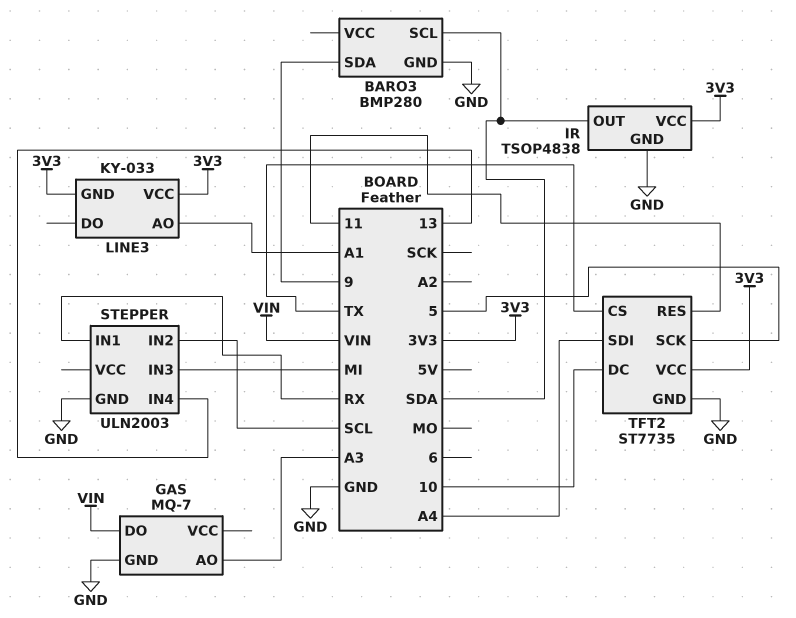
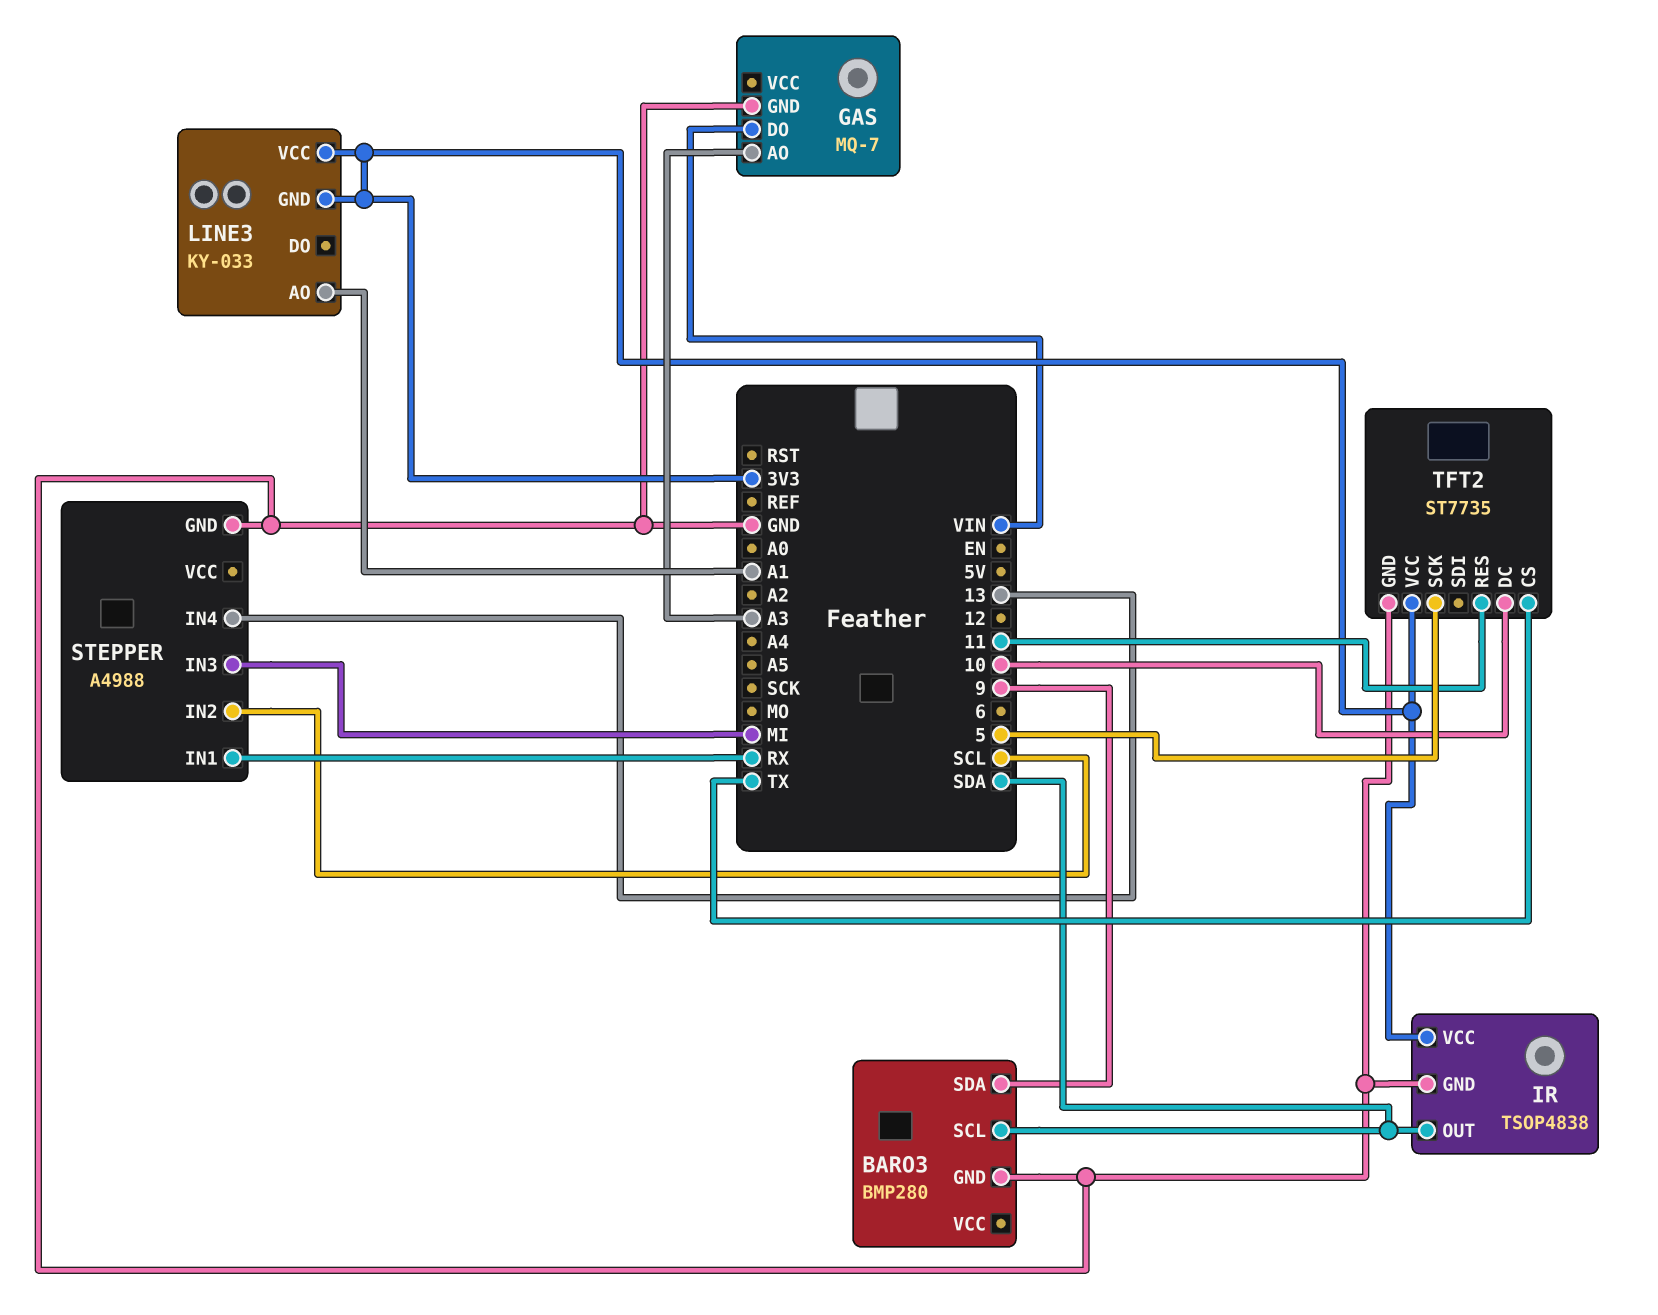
STEPPER: ULN2003 -> A4988
TFT2 pin SDI: A4 -> none

